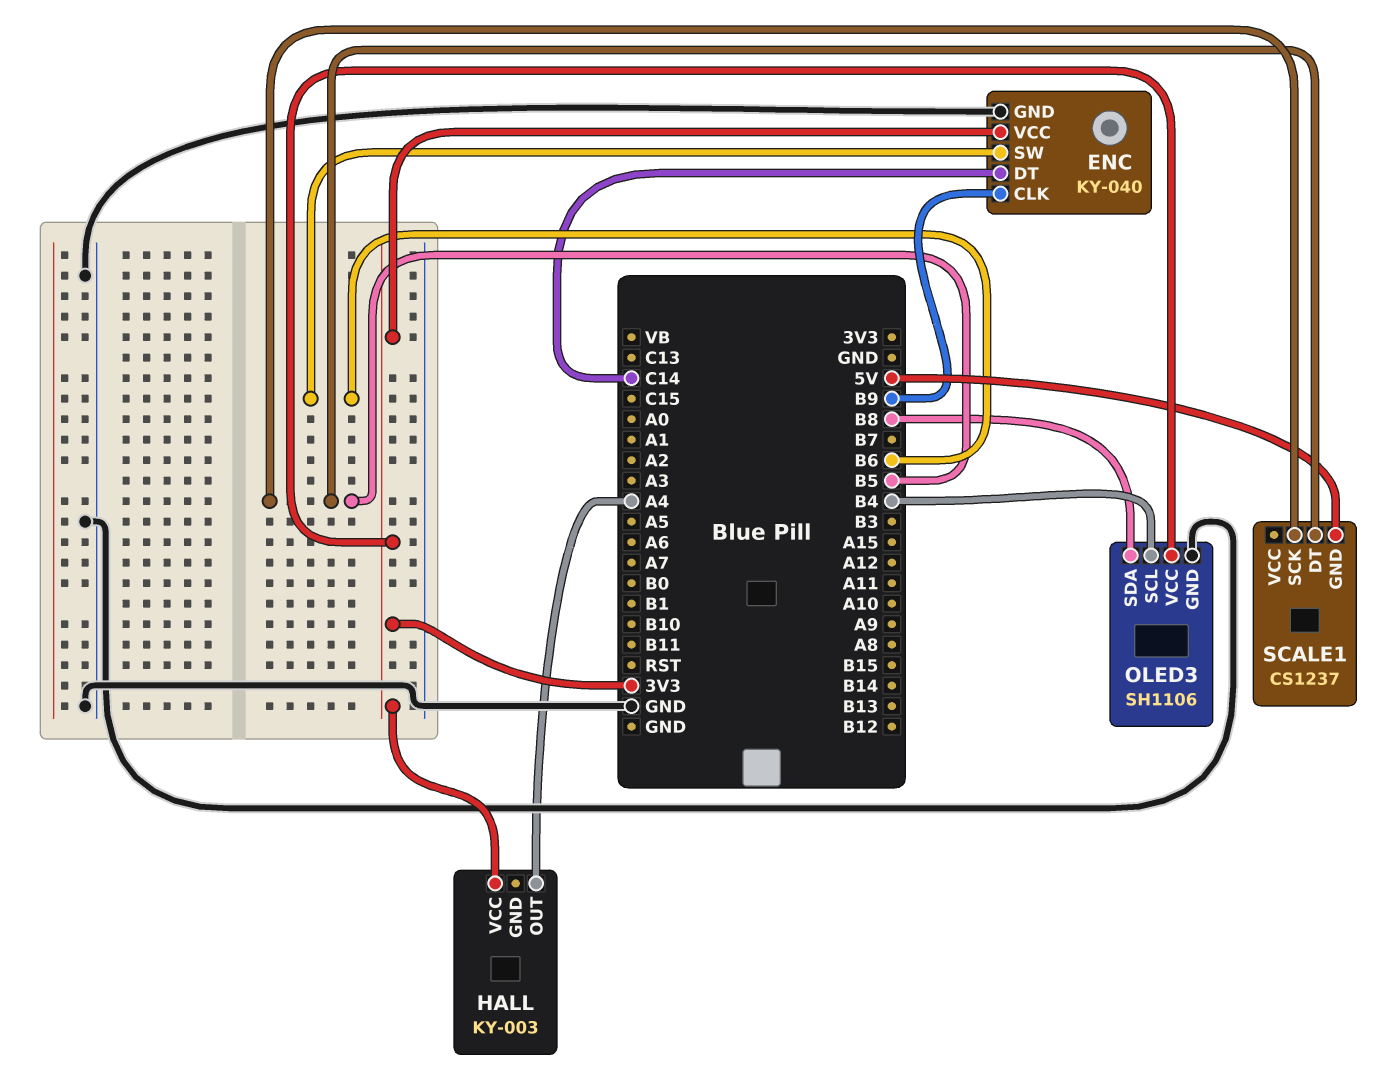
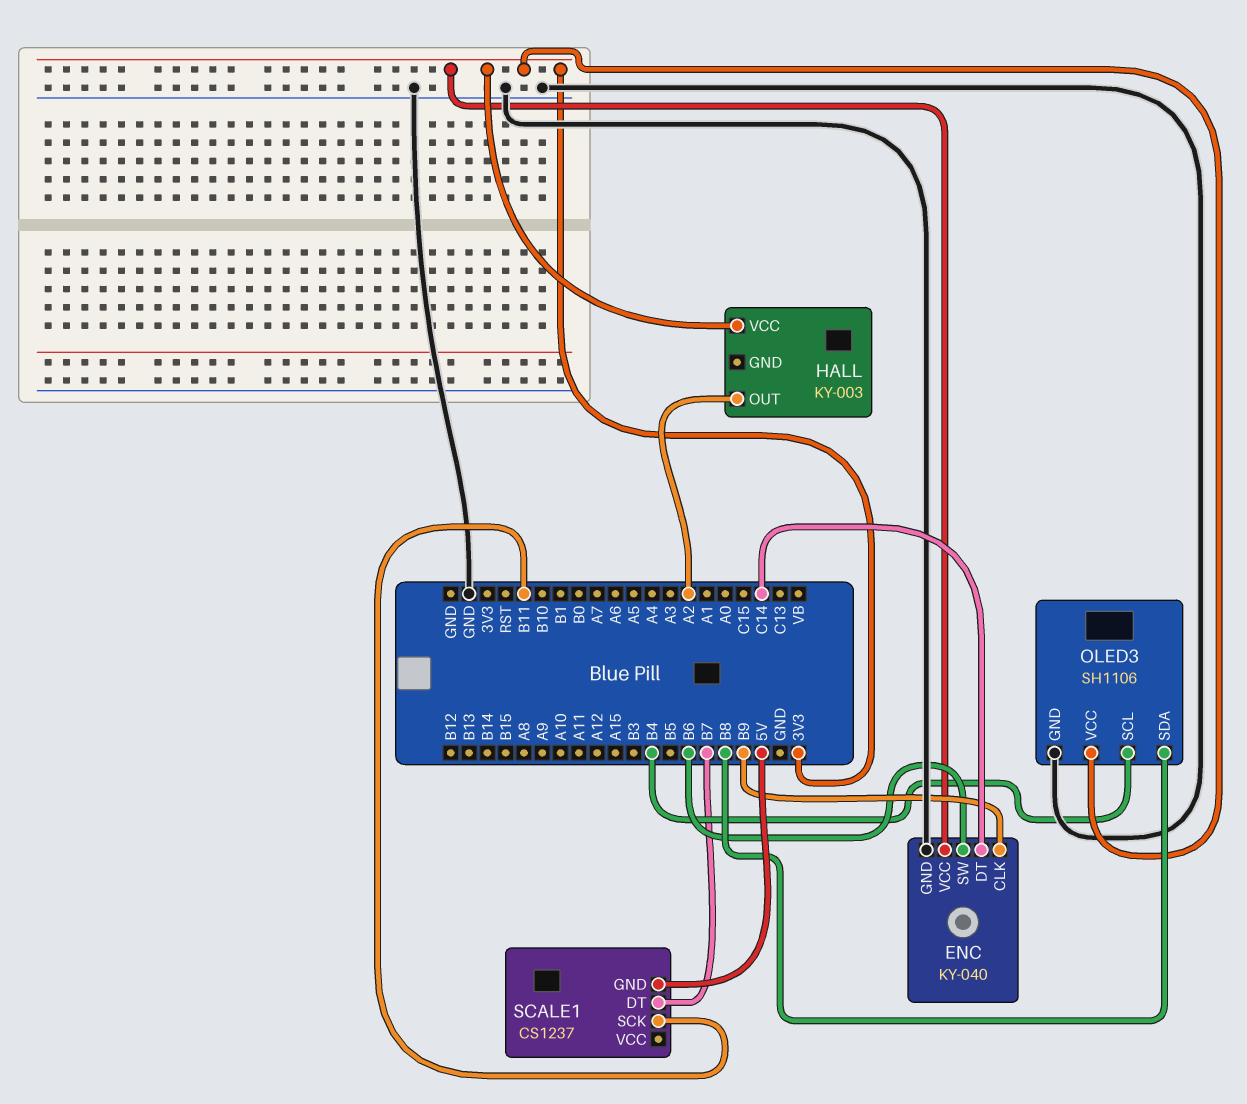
HALL pin OUT: A4 -> A2
SCALE1 pin DT: B5 -> B7
SCALE1 pin SCK: B5 -> B11

